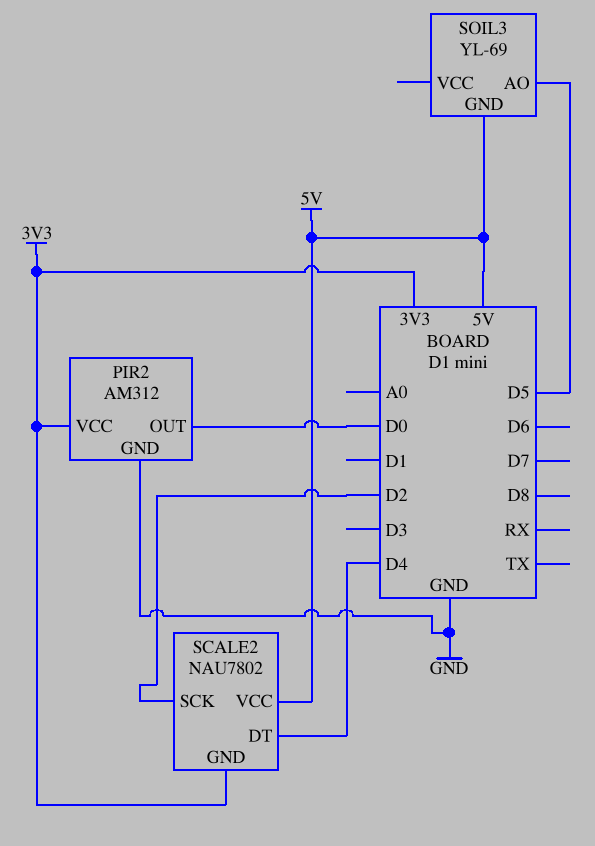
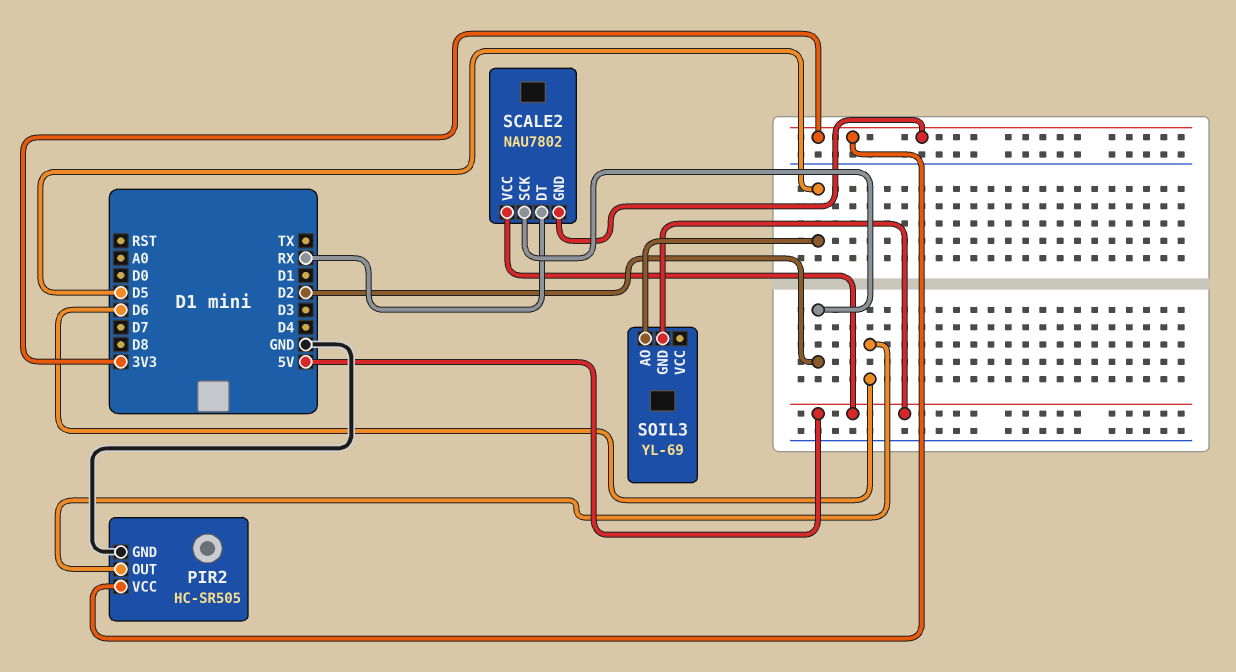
PIR2: AM312 -> HC-SR505
PIR2 pin OUT: D0 -> D6
SCALE2 pin DT: D4 -> RX

